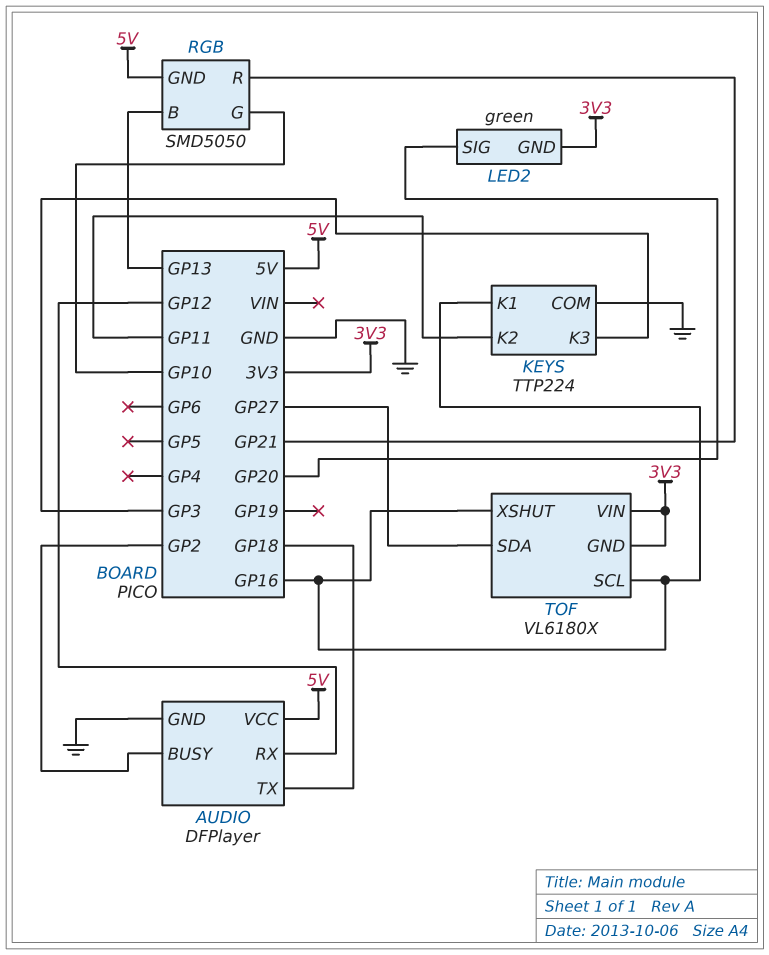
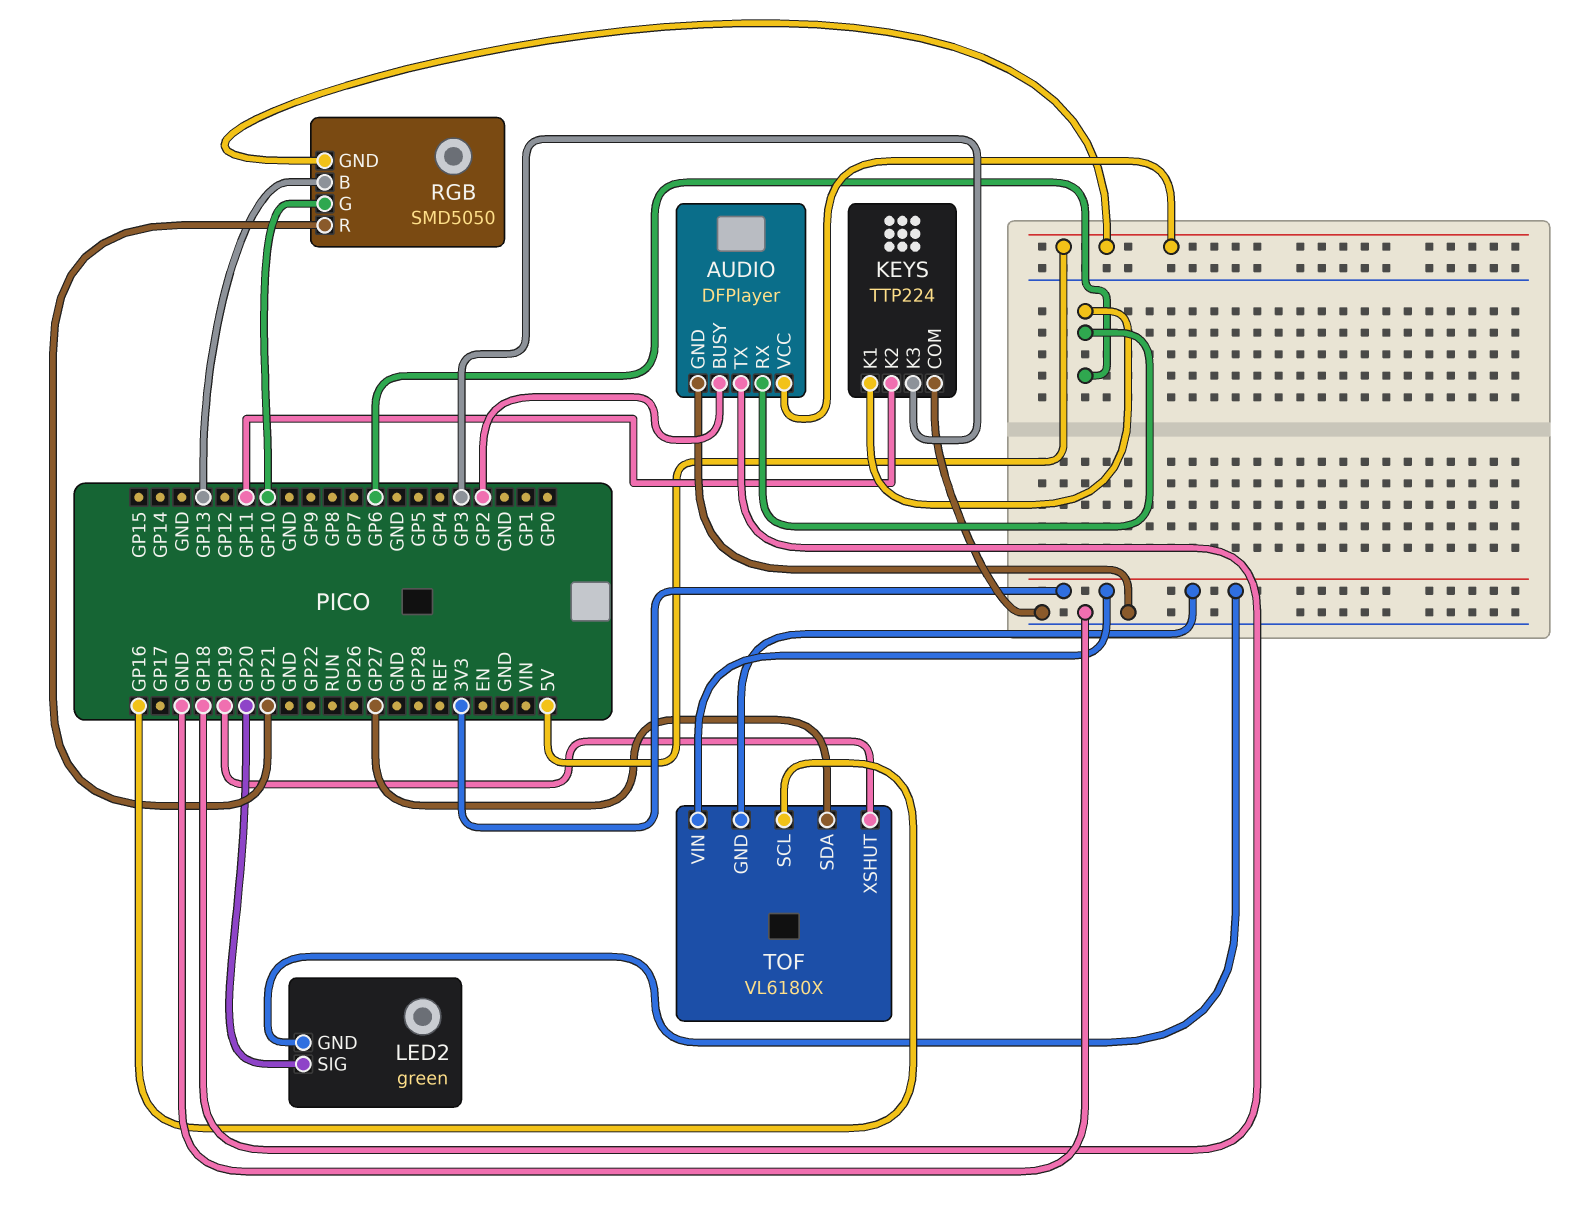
AUDIO pin RX: GP12 -> GP6
KEYS pin K1: GP16 -> GP6
TOF pin XSHUT: GP16 -> GP19

